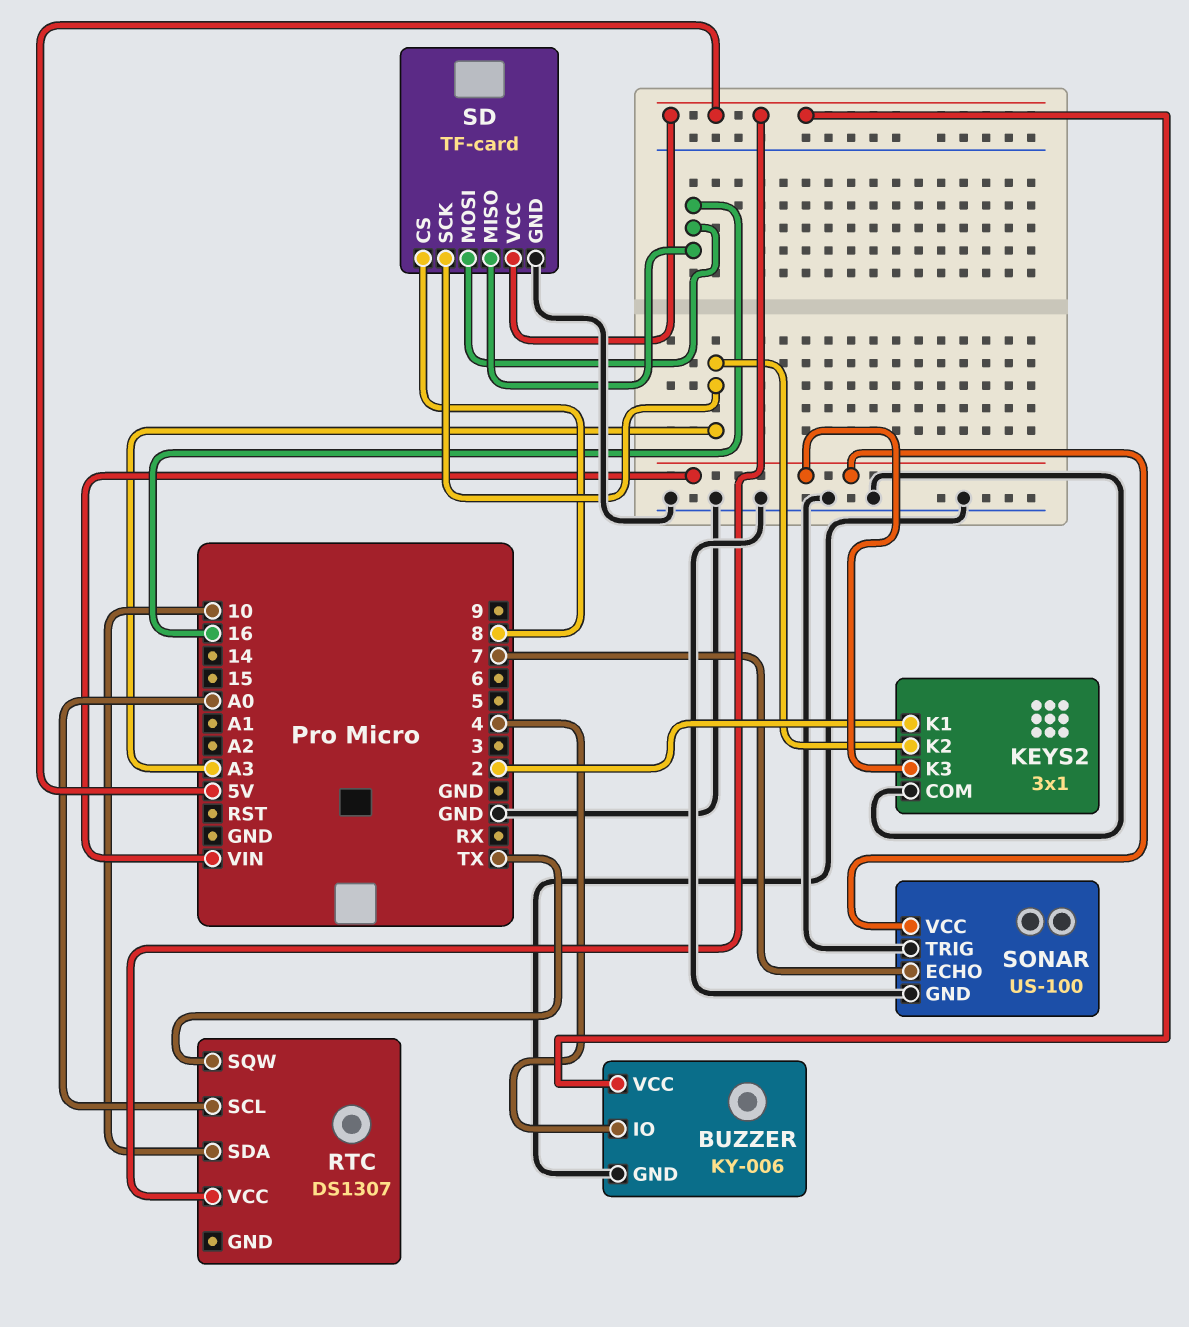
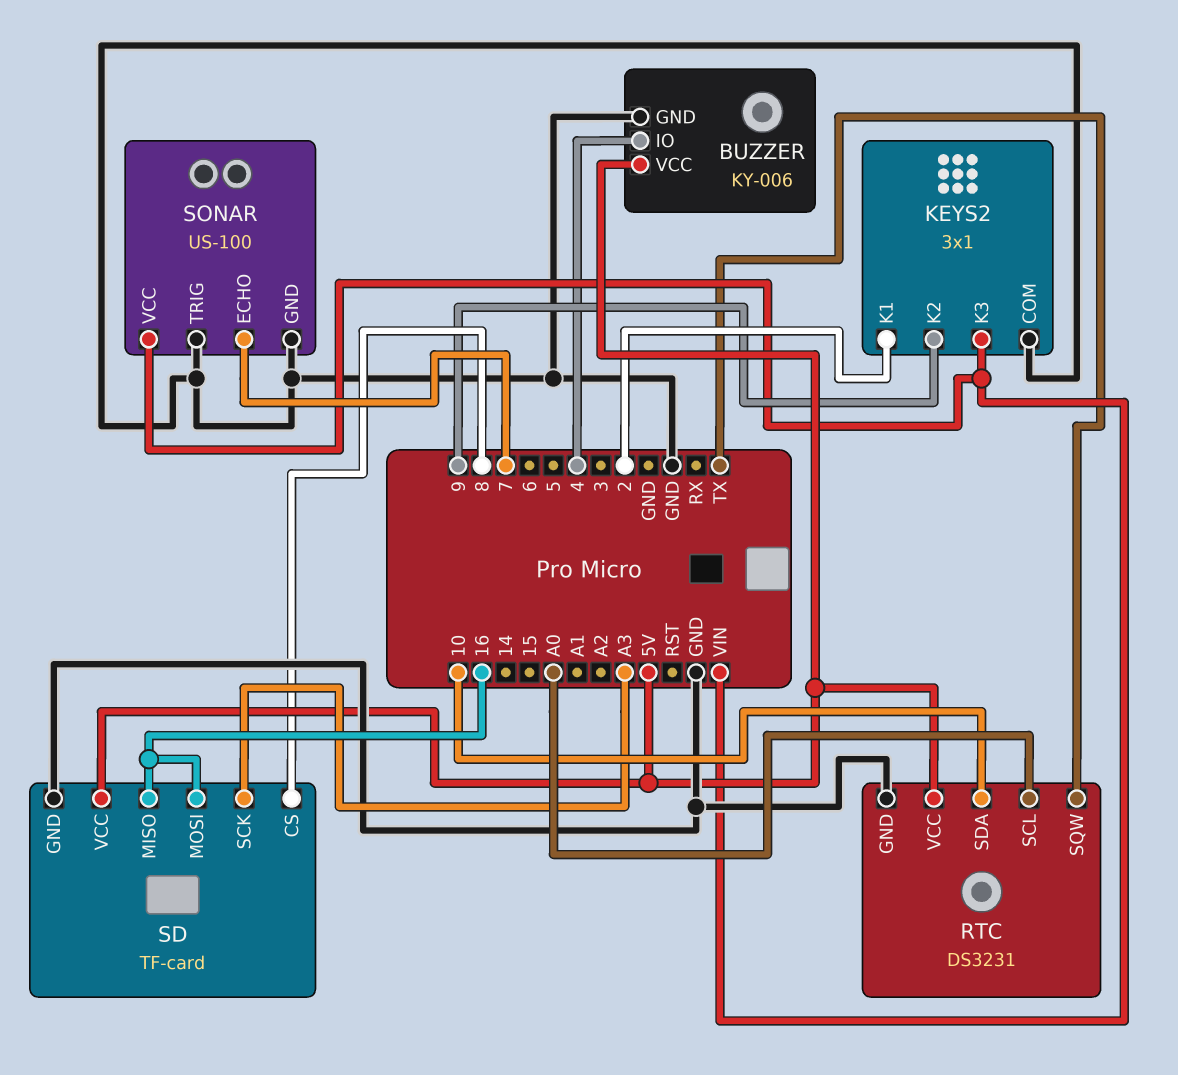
KEYS2 pin K2: A3 -> 9
RTC: DS1307 -> DS3231
RTC pin GND: none -> GND

